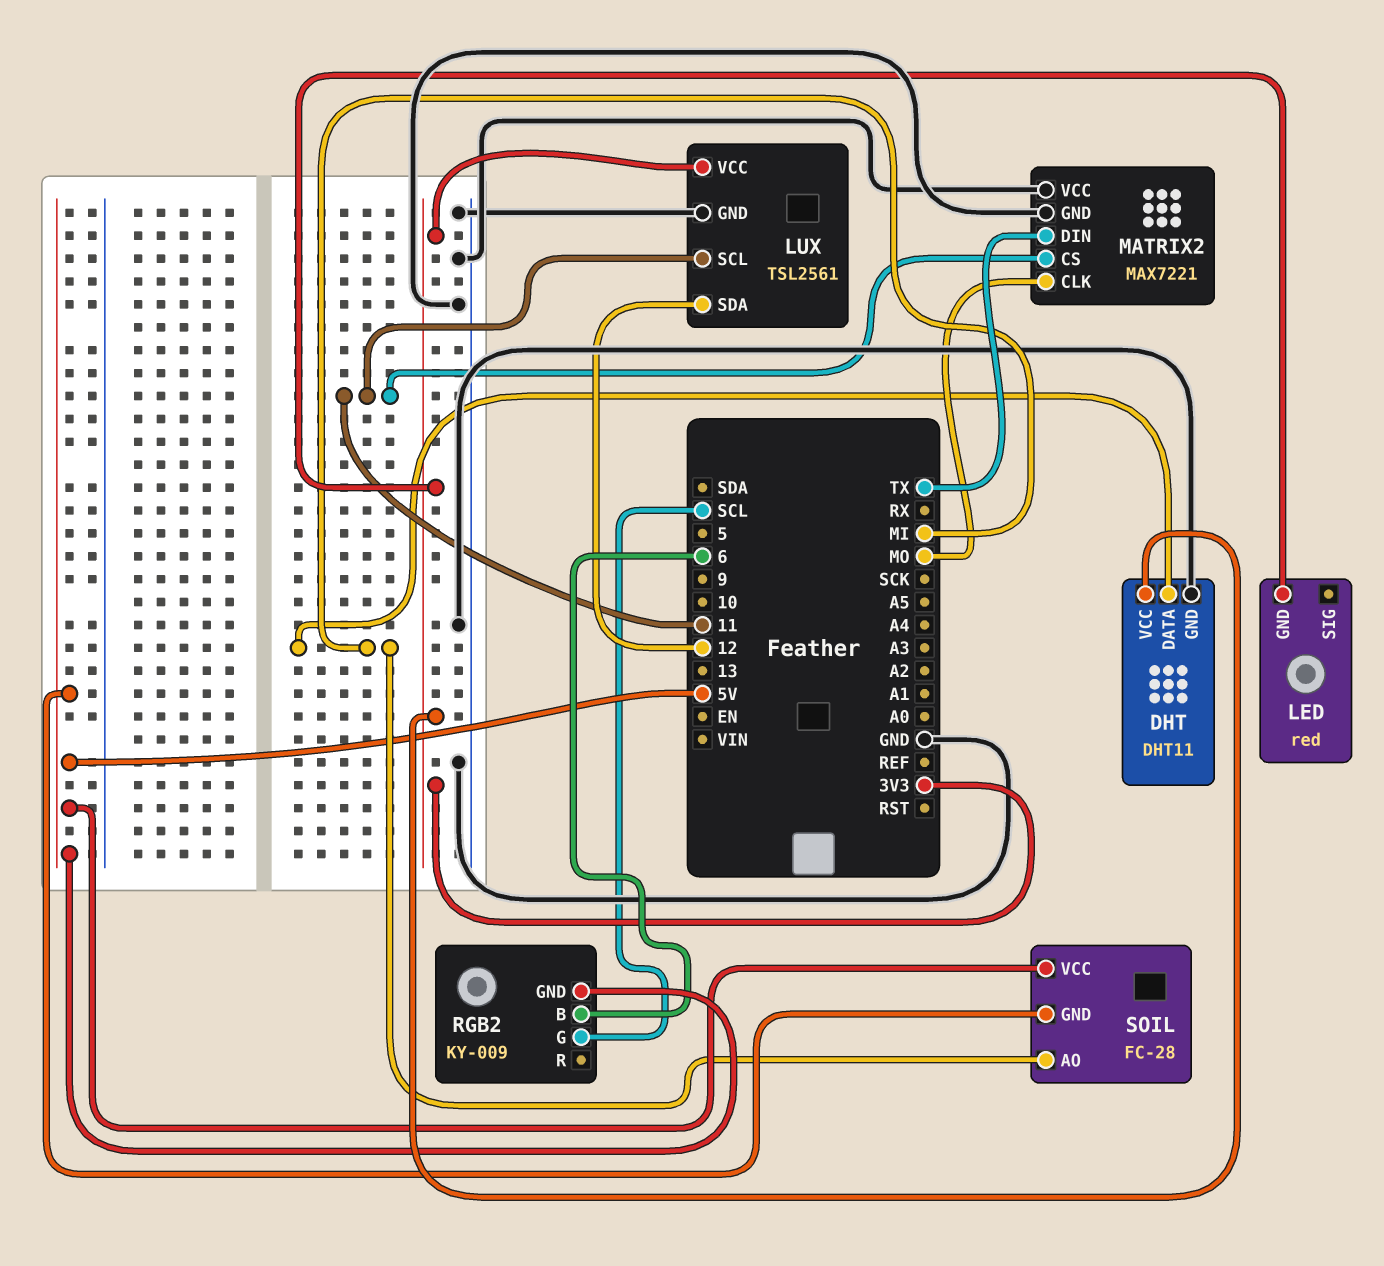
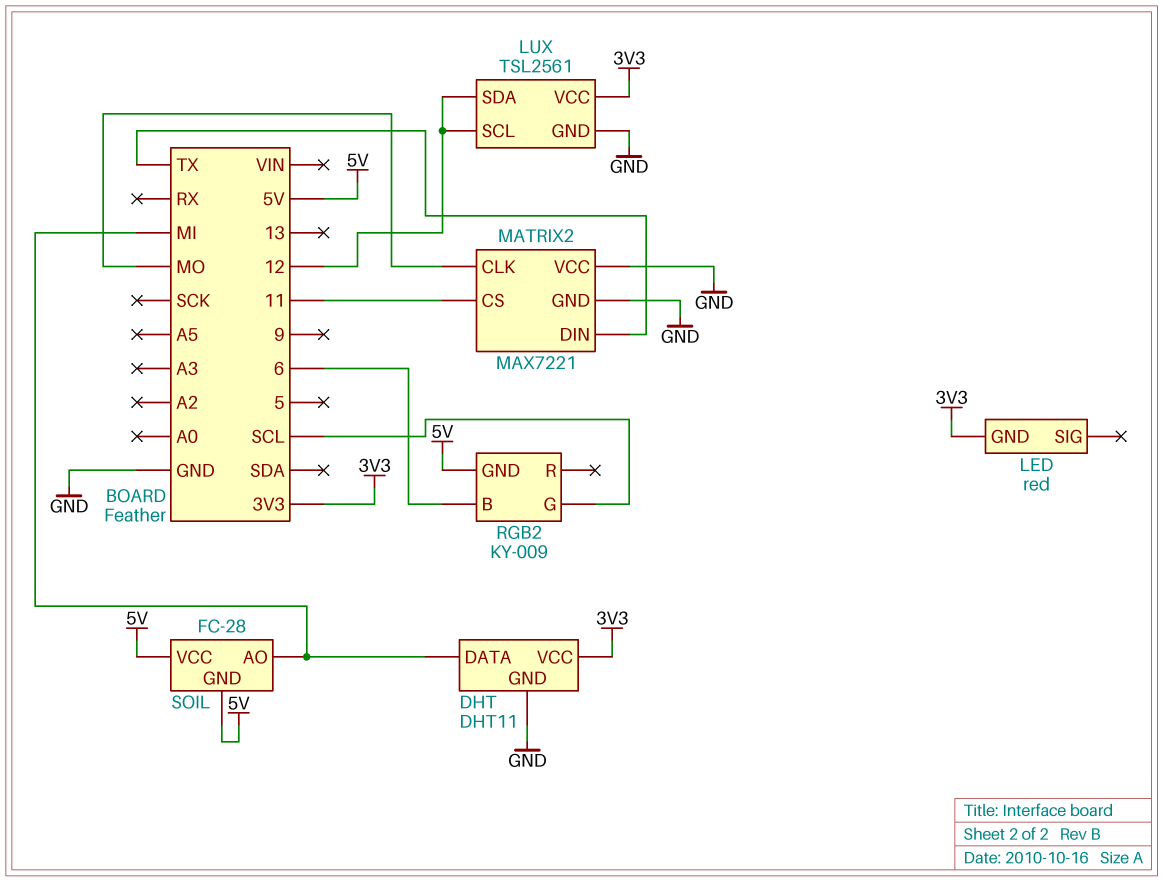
LUX pin SCL: 11 -> 12

